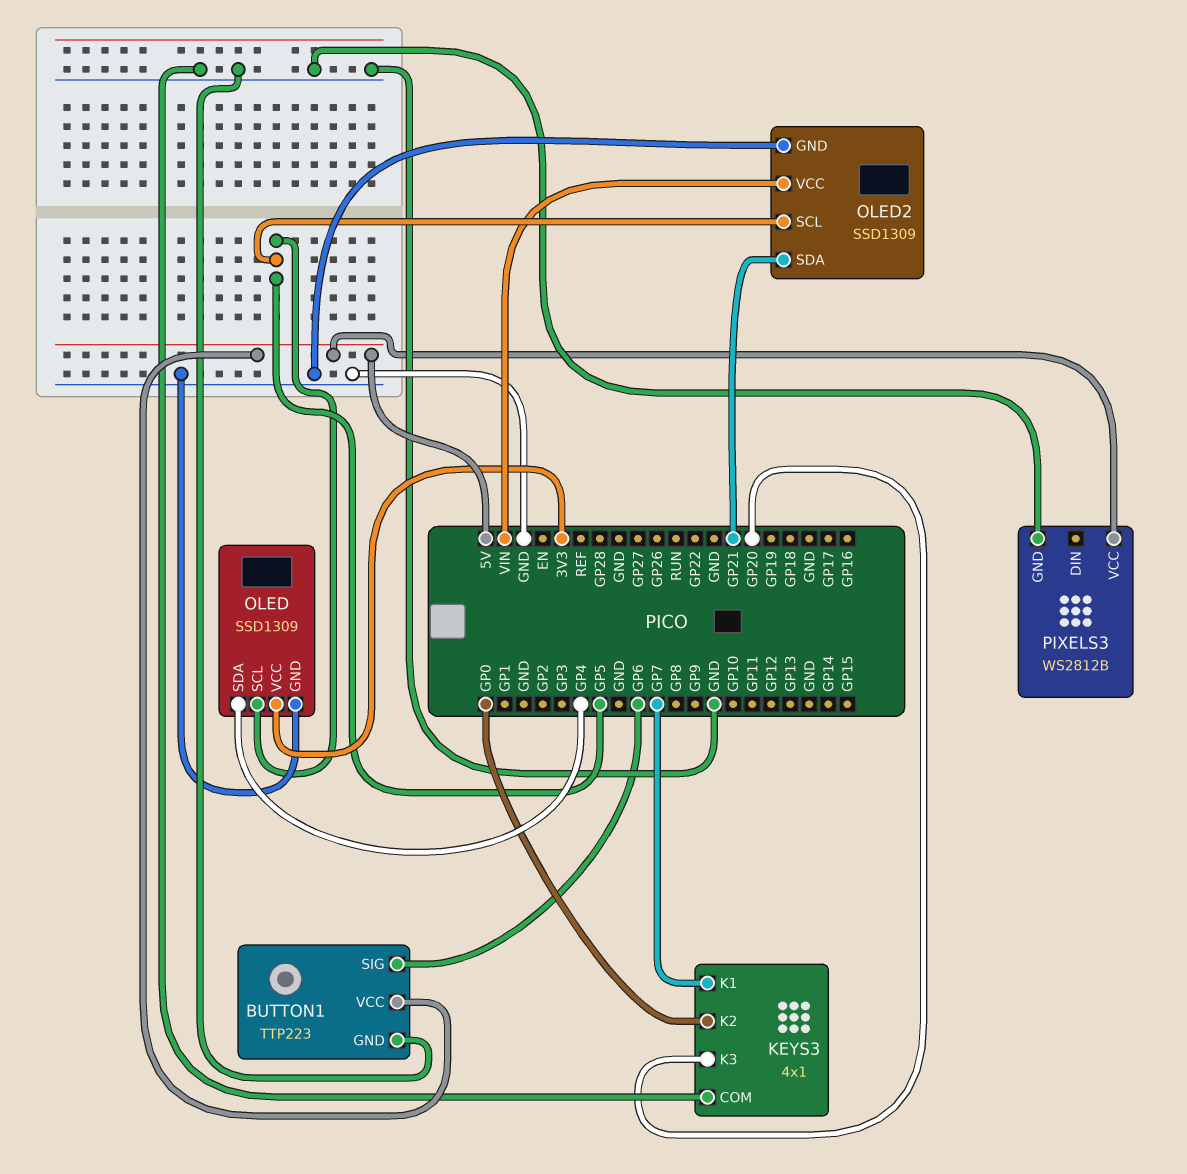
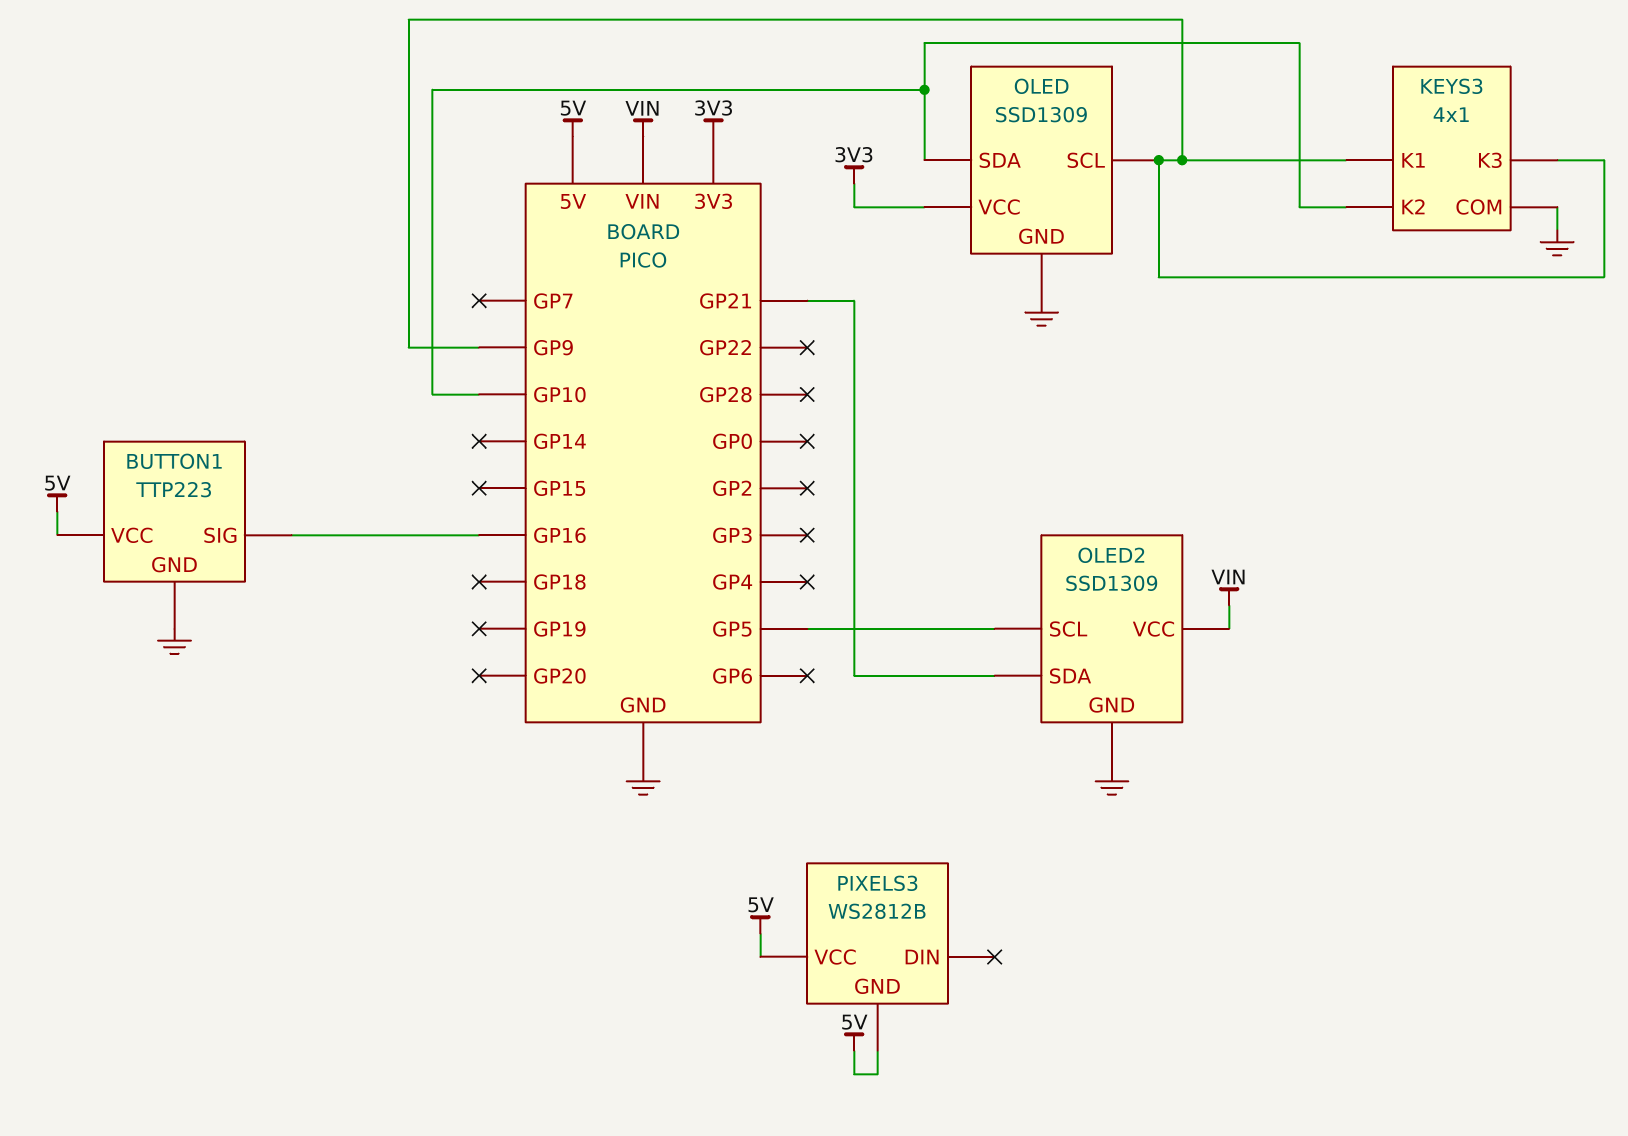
BUTTON1 pin SIG: GP6 -> GP16
KEYS3 pin K1: GP7 -> GP9
KEYS3 pin K2: GP0 -> GP10
KEYS3 pin K3: GP20 -> GP9
OLED pin SCL: GP5 -> GP9
OLED pin SDA: GP4 -> GP10
PIXELS3 pin GND: GND -> 5V

